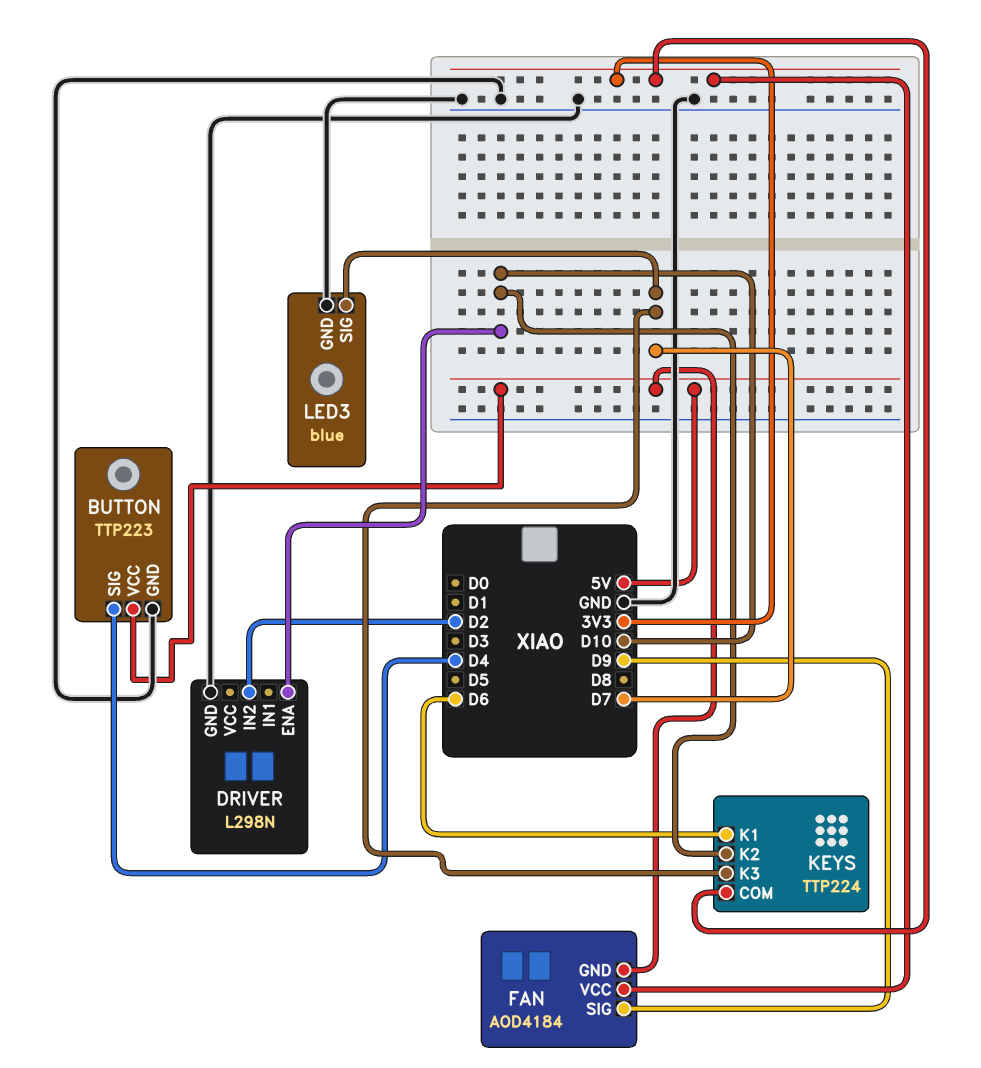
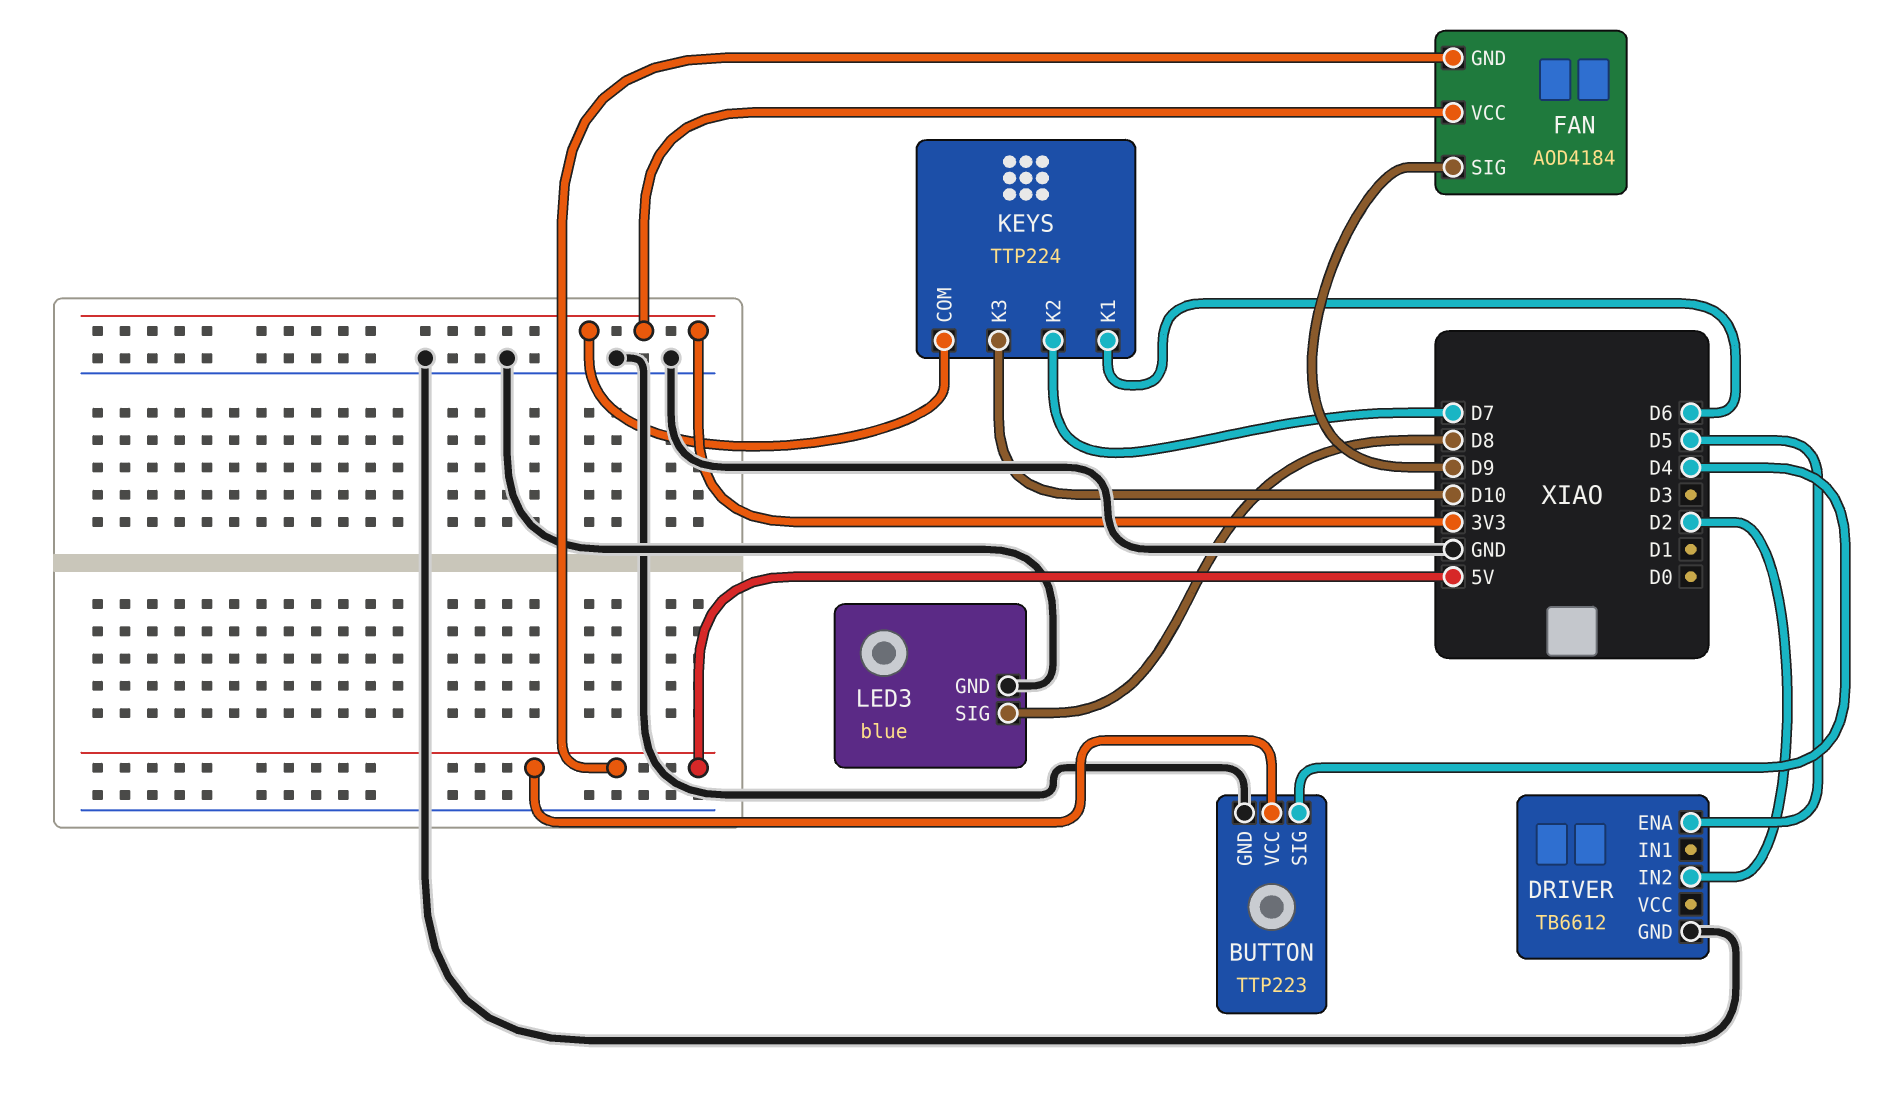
DRIVER: L298N -> TB6612
DRIVER pin ENA: D10 -> D5
KEYS pin K2: D10 -> D7
KEYS pin K3: D7 -> D10
LED3 pin SIG: D7 -> D8

